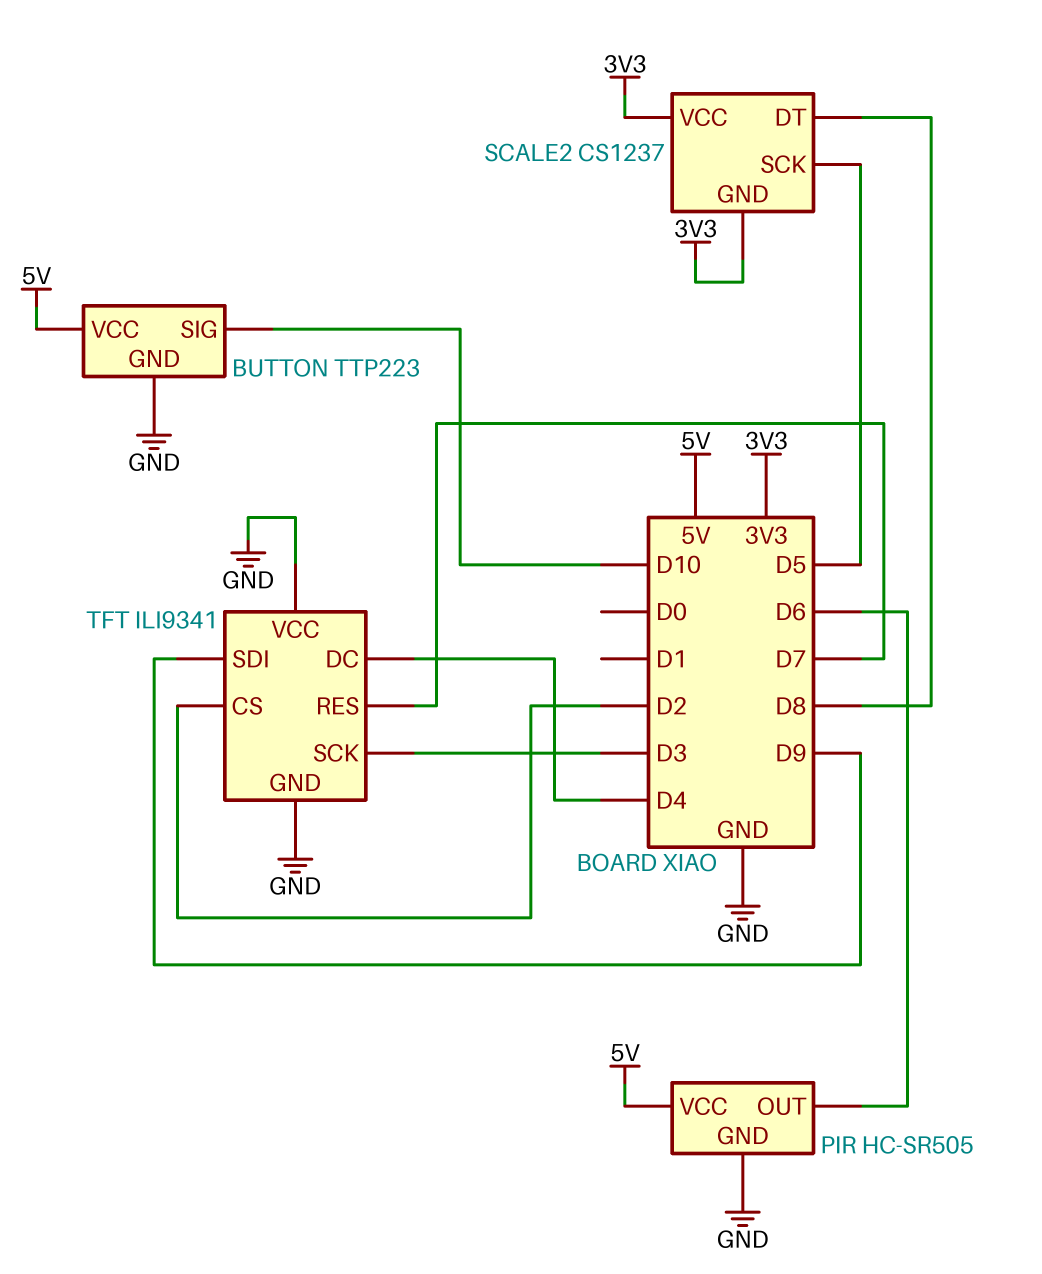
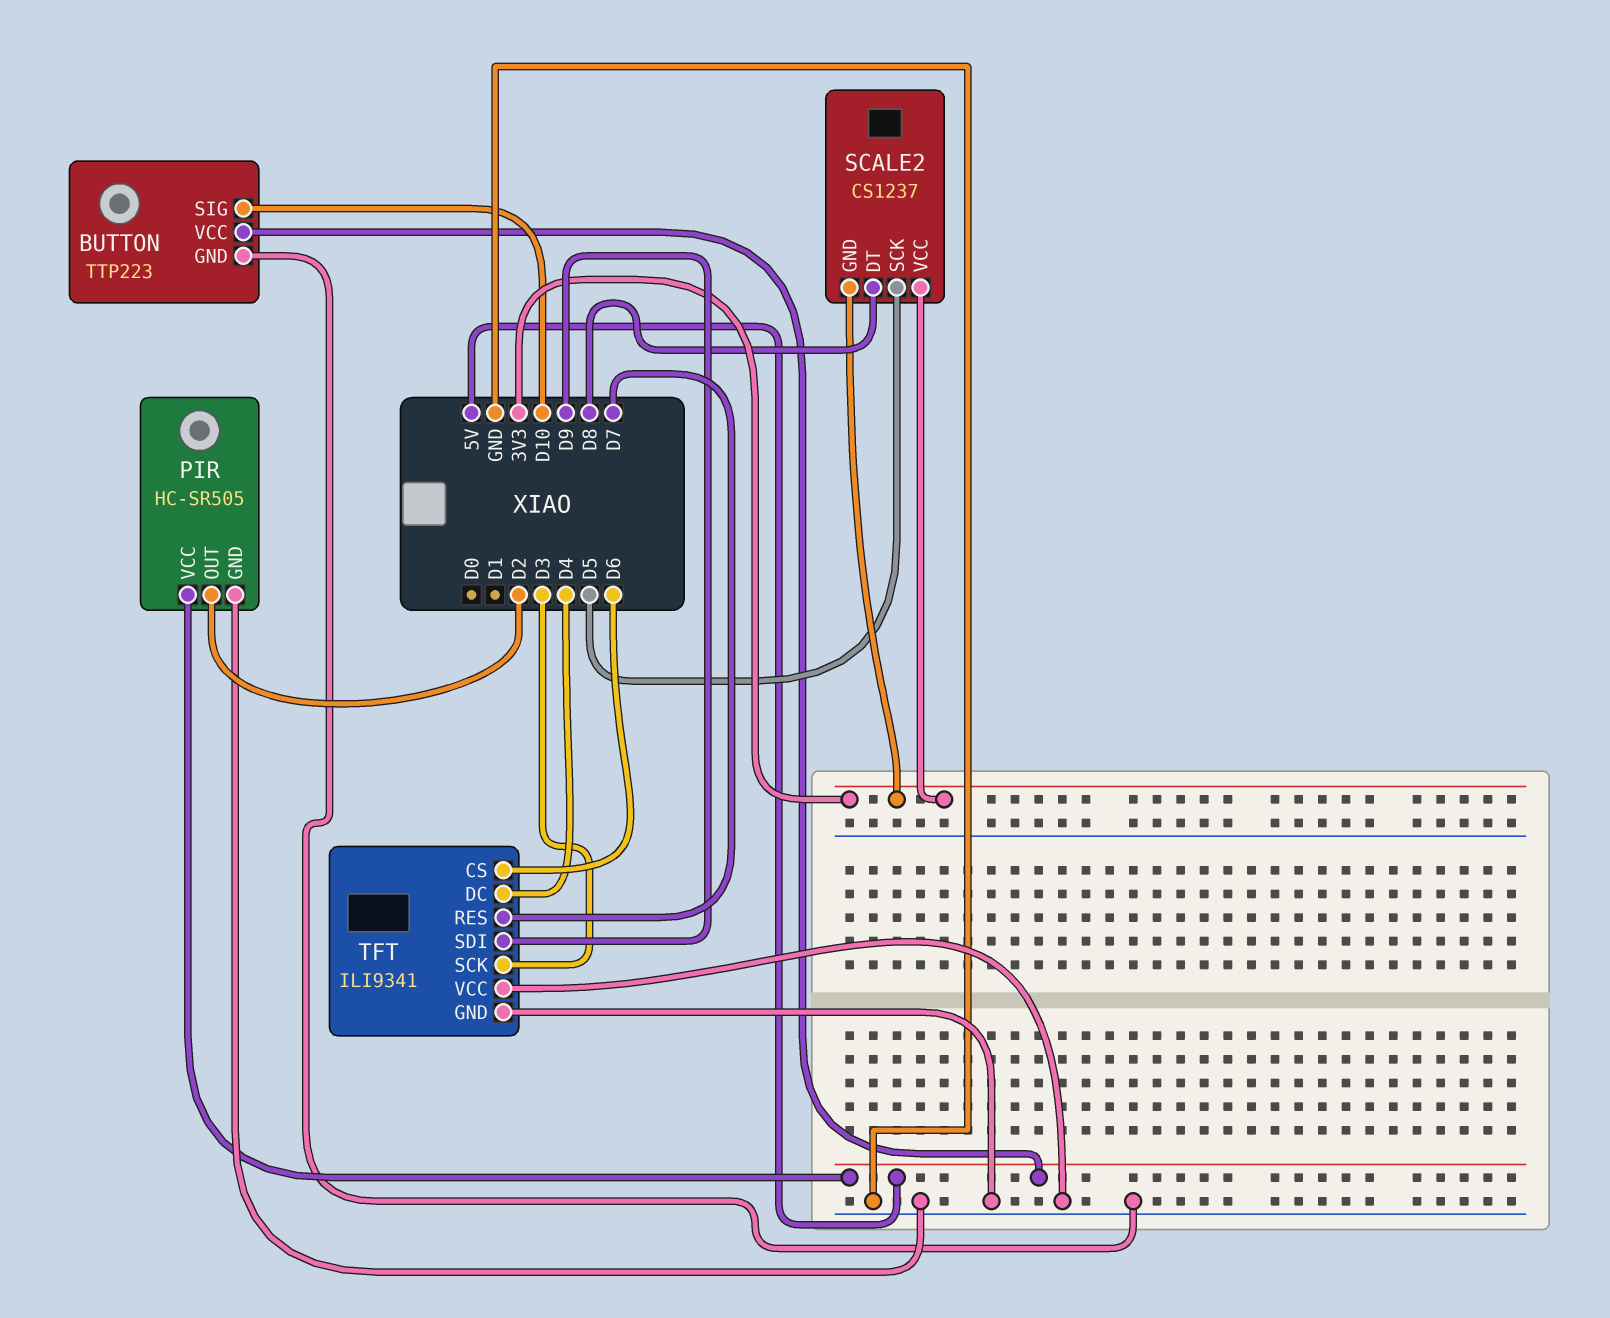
PIR pin OUT: D6 -> D2
TFT pin CS: D2 -> D6

